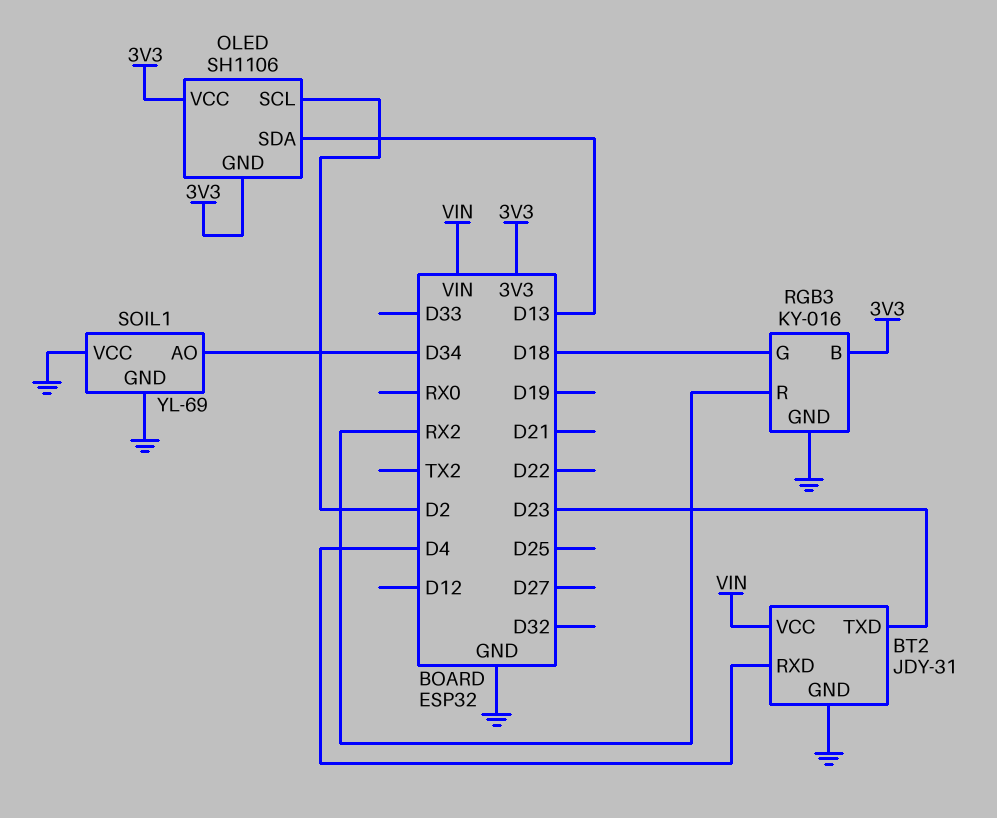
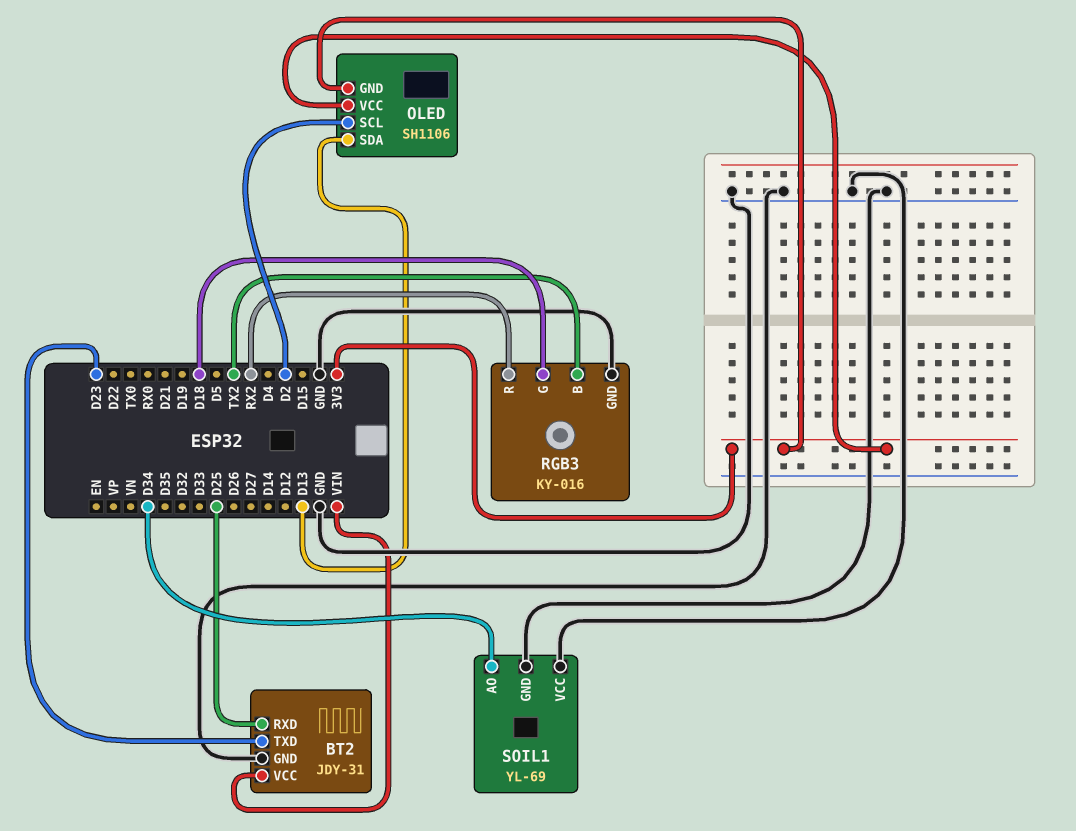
BT2 pin RXD: D4 -> D25
RGB3 pin B: 3V3 -> TX2

